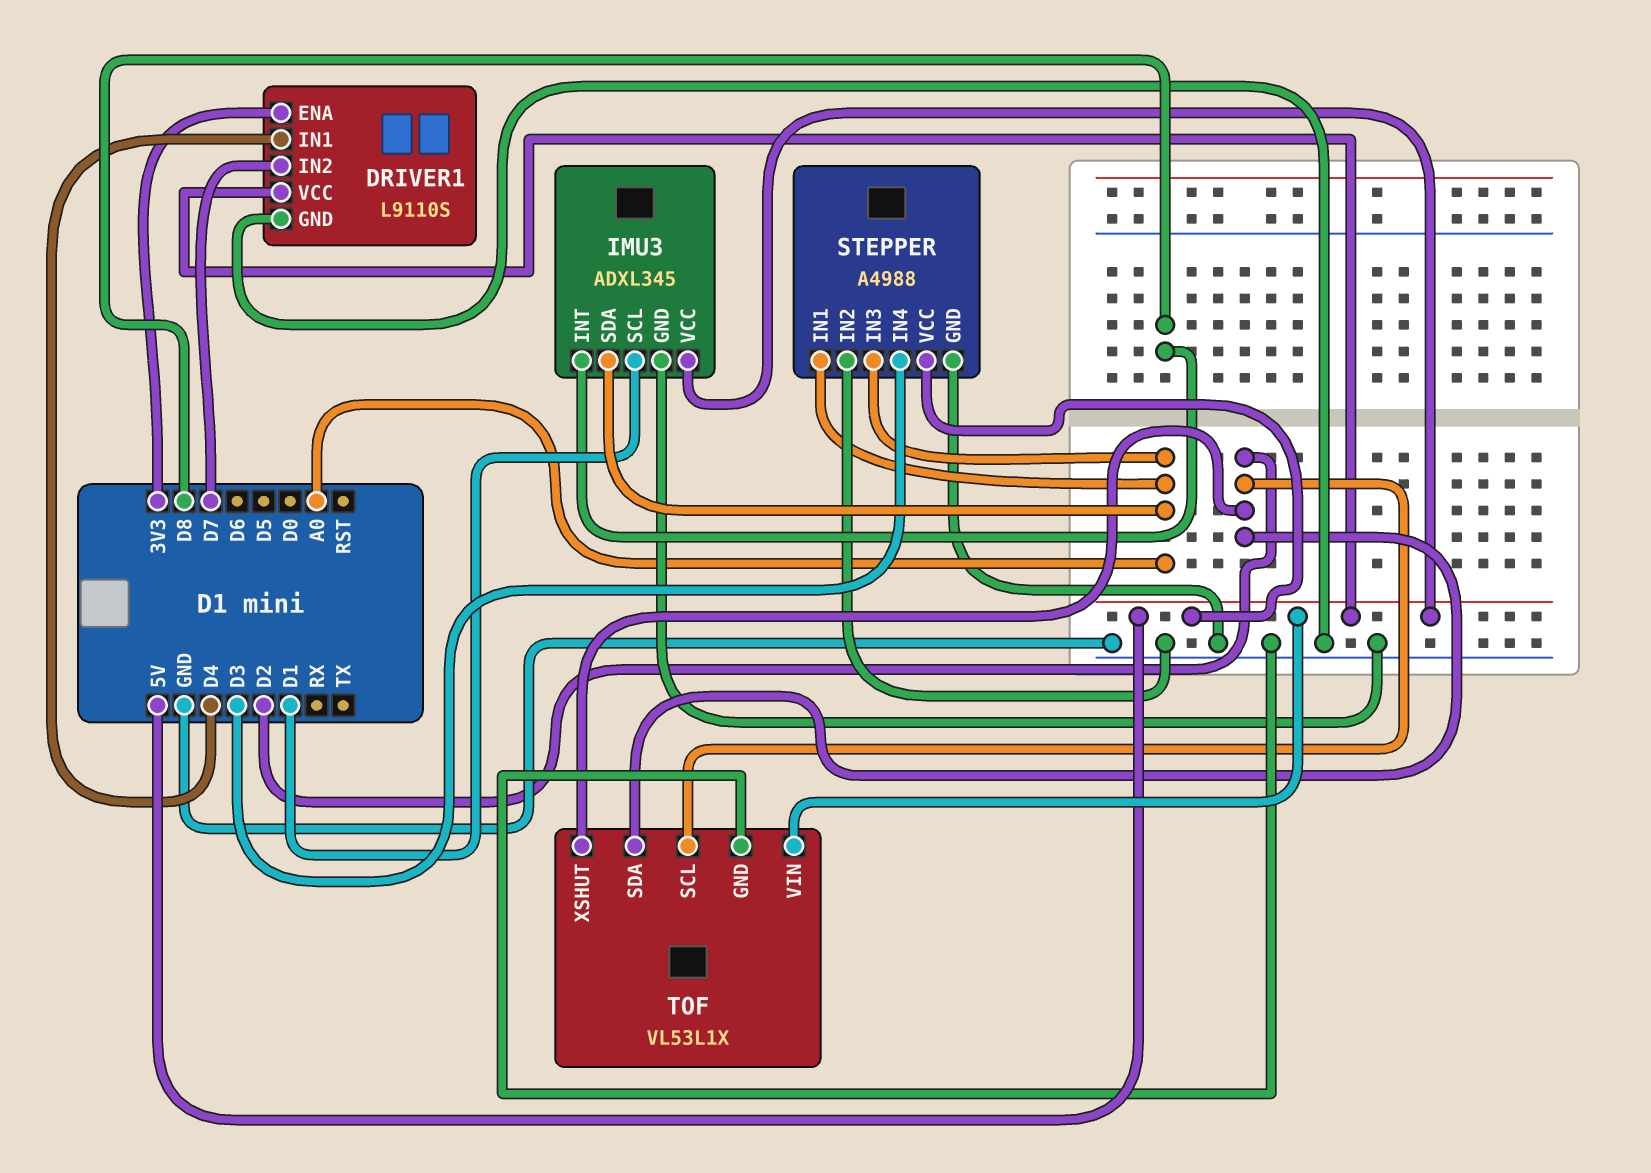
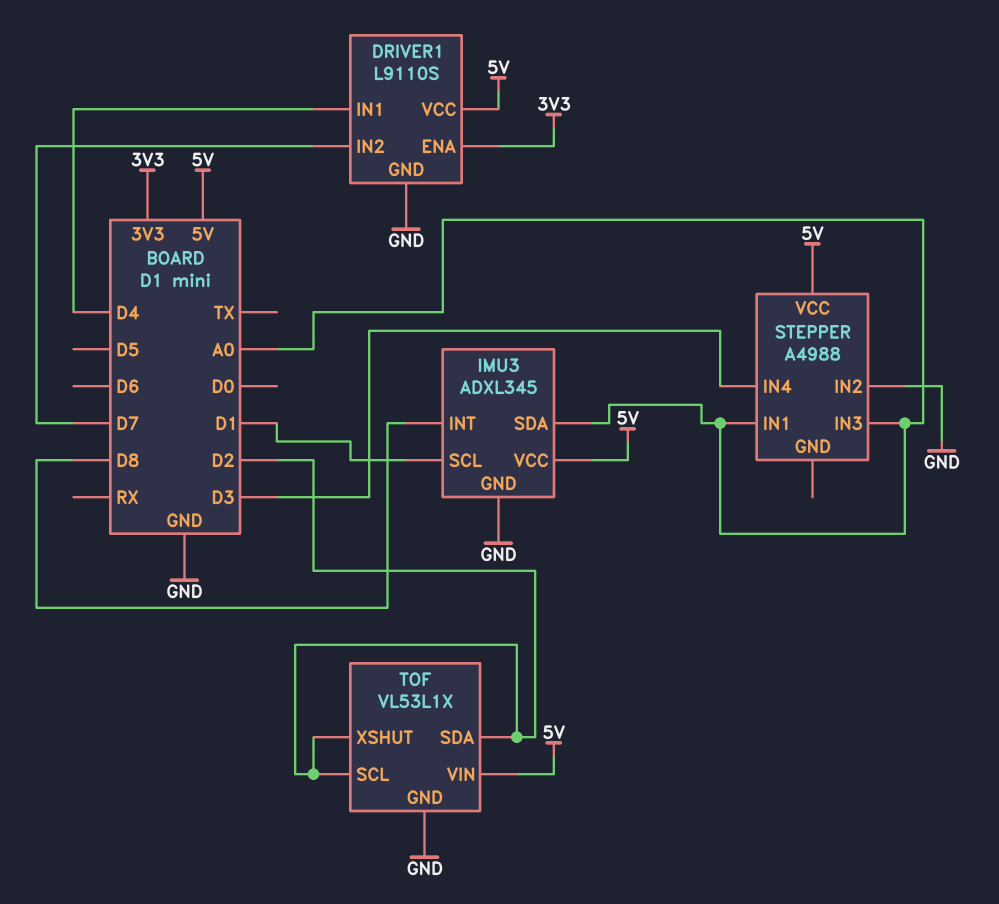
STEPPER pin GND: GND -> none

